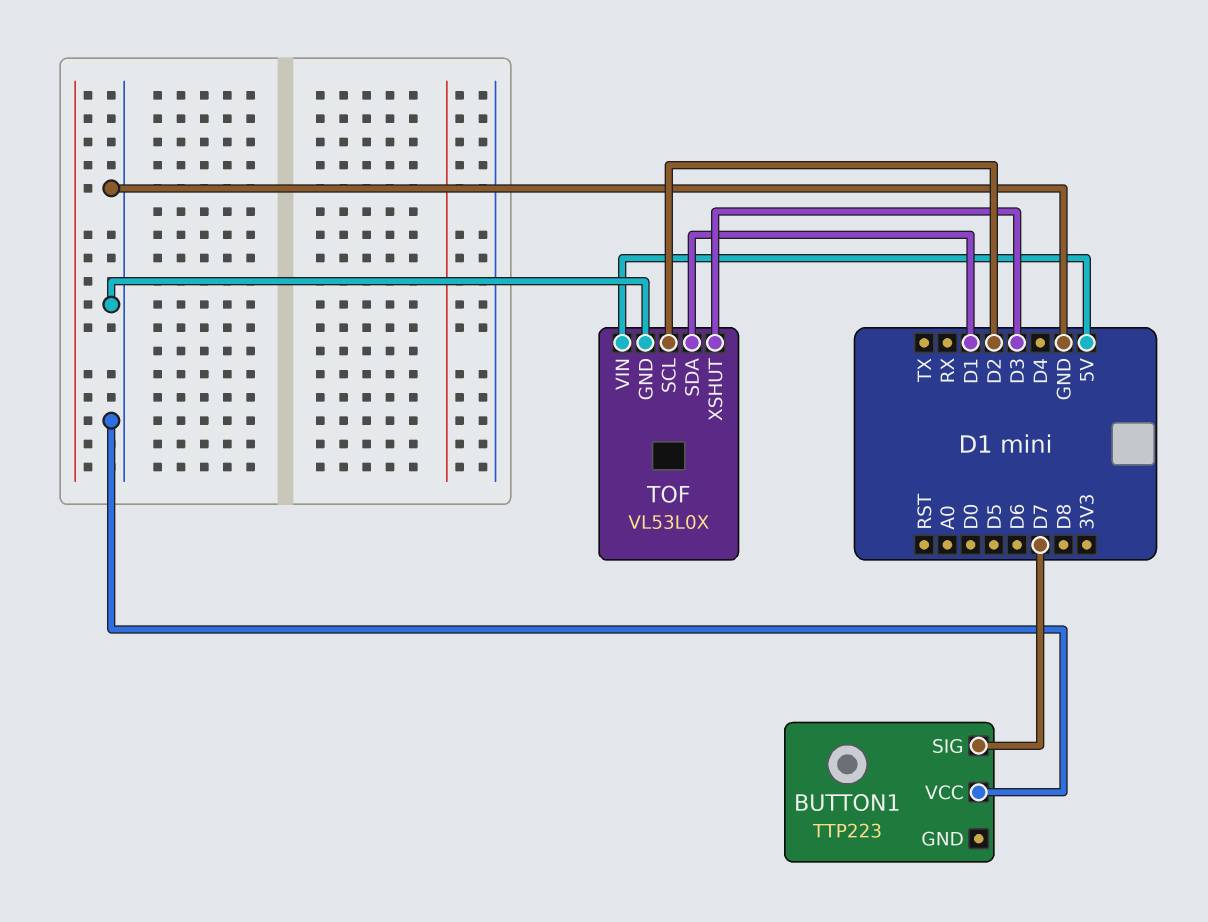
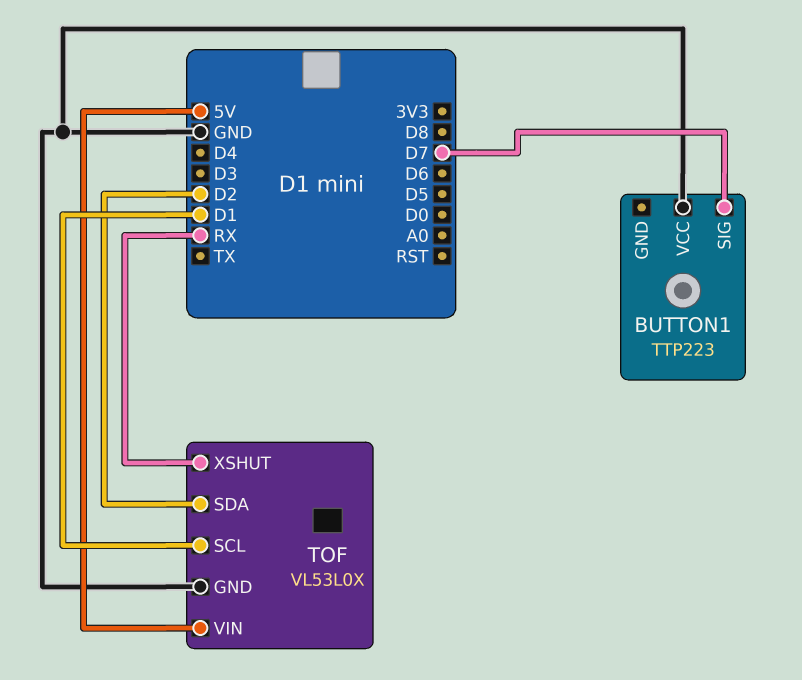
TOF pin SCL: D2 -> D1
TOF pin SDA: D1 -> D2
TOF pin XSHUT: D3 -> RX

